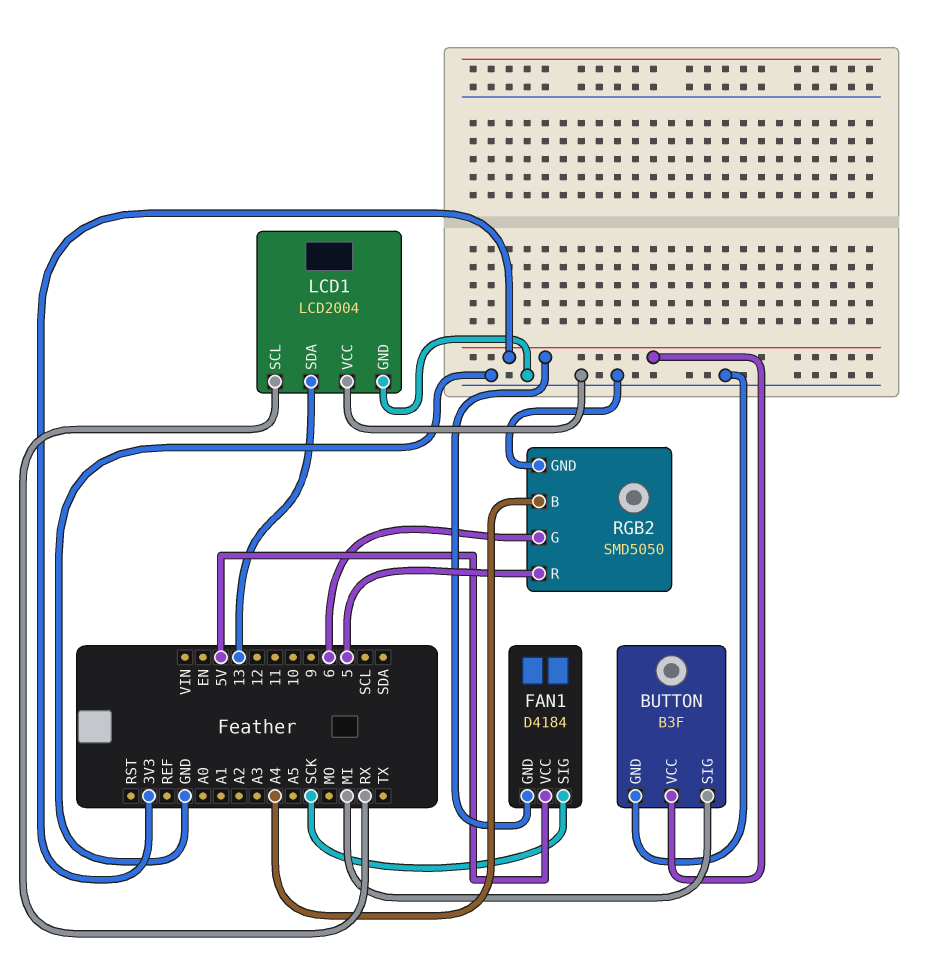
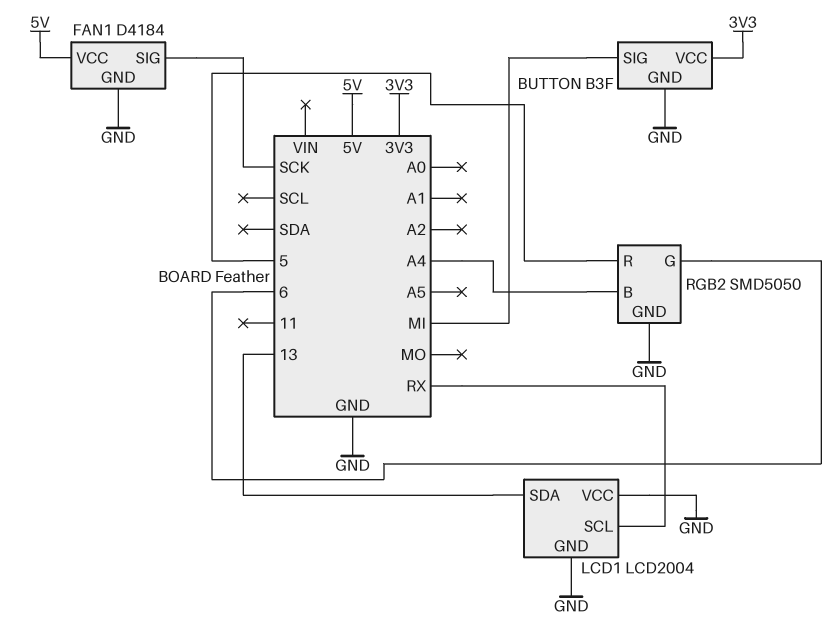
FAN1 pin GND: 3V3 -> GND

